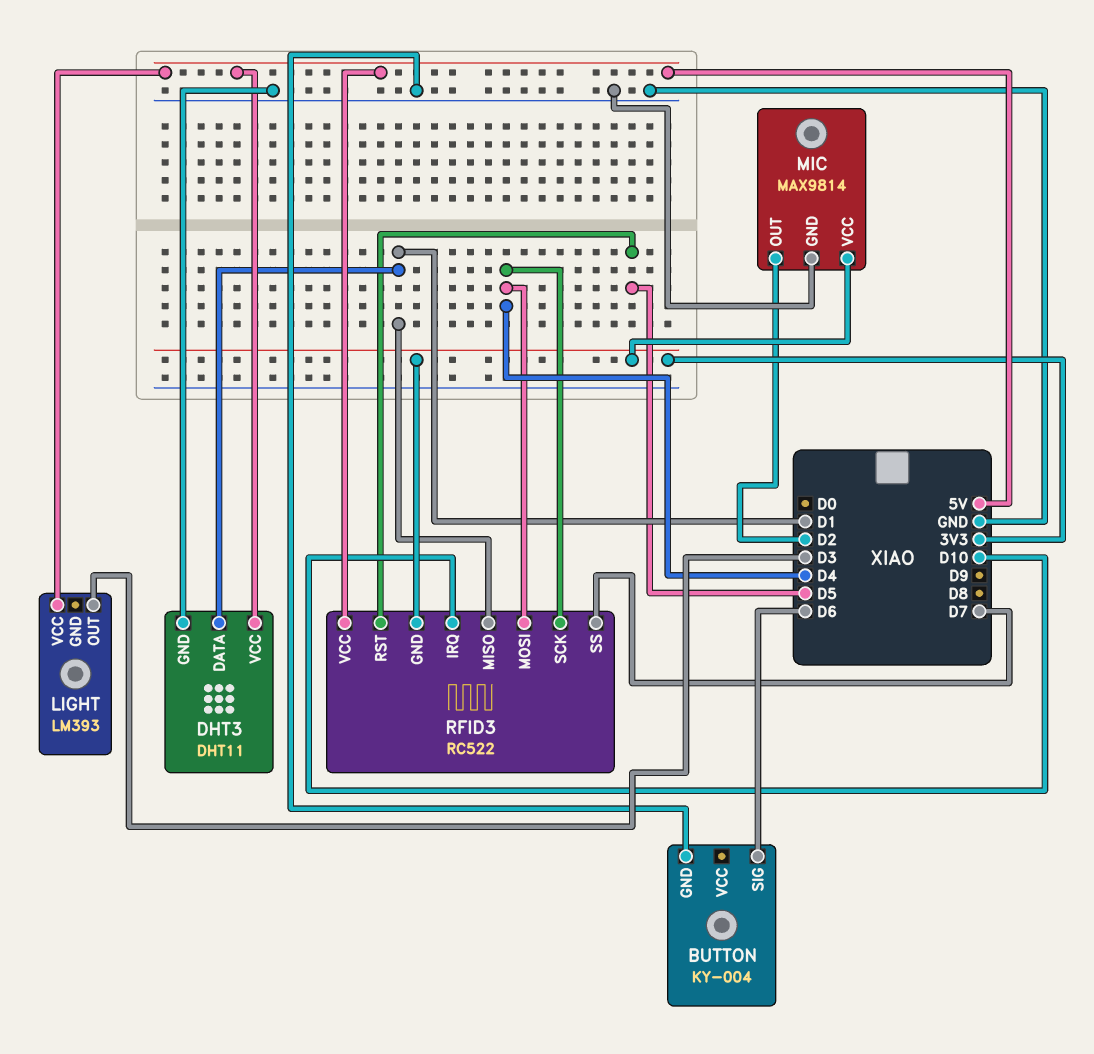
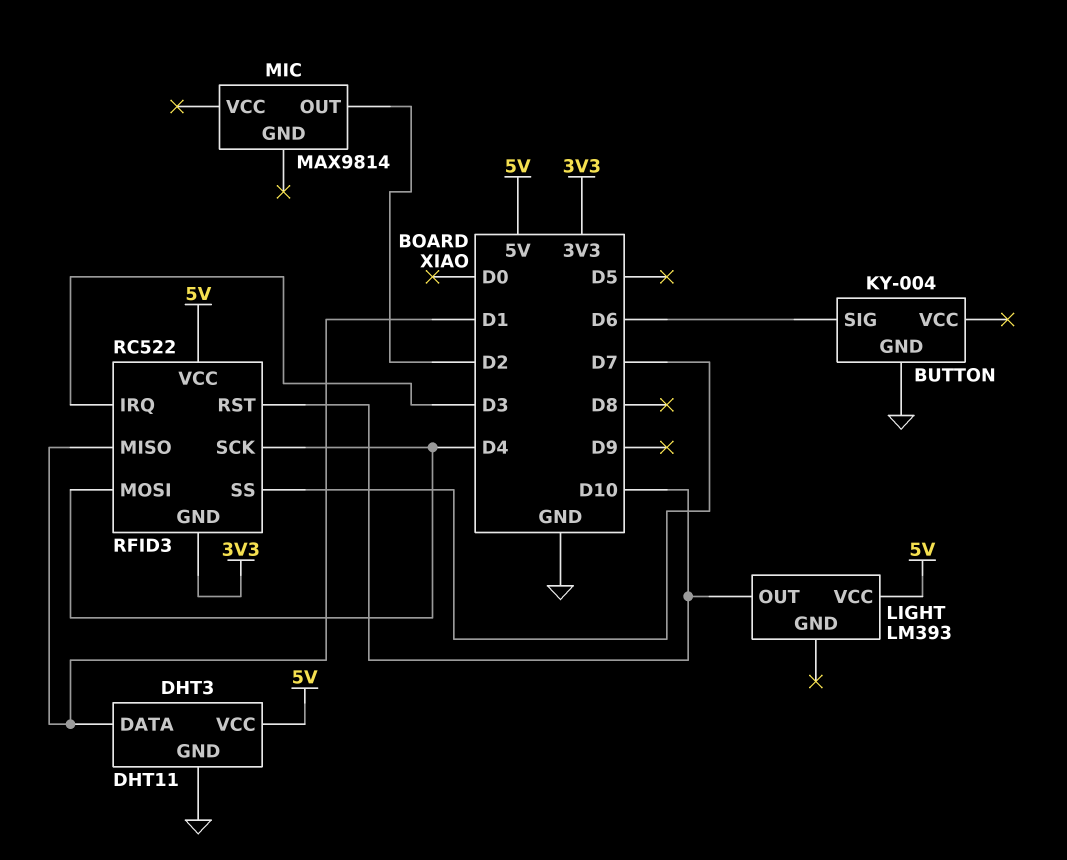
LIGHT pin OUT: D3 -> D10
MIC pin GND: GND -> none
MIC pin VCC: 3V3 -> none
RFID3 pin IRQ: D10 -> D3
RFID3 pin RST: D5 -> D10

